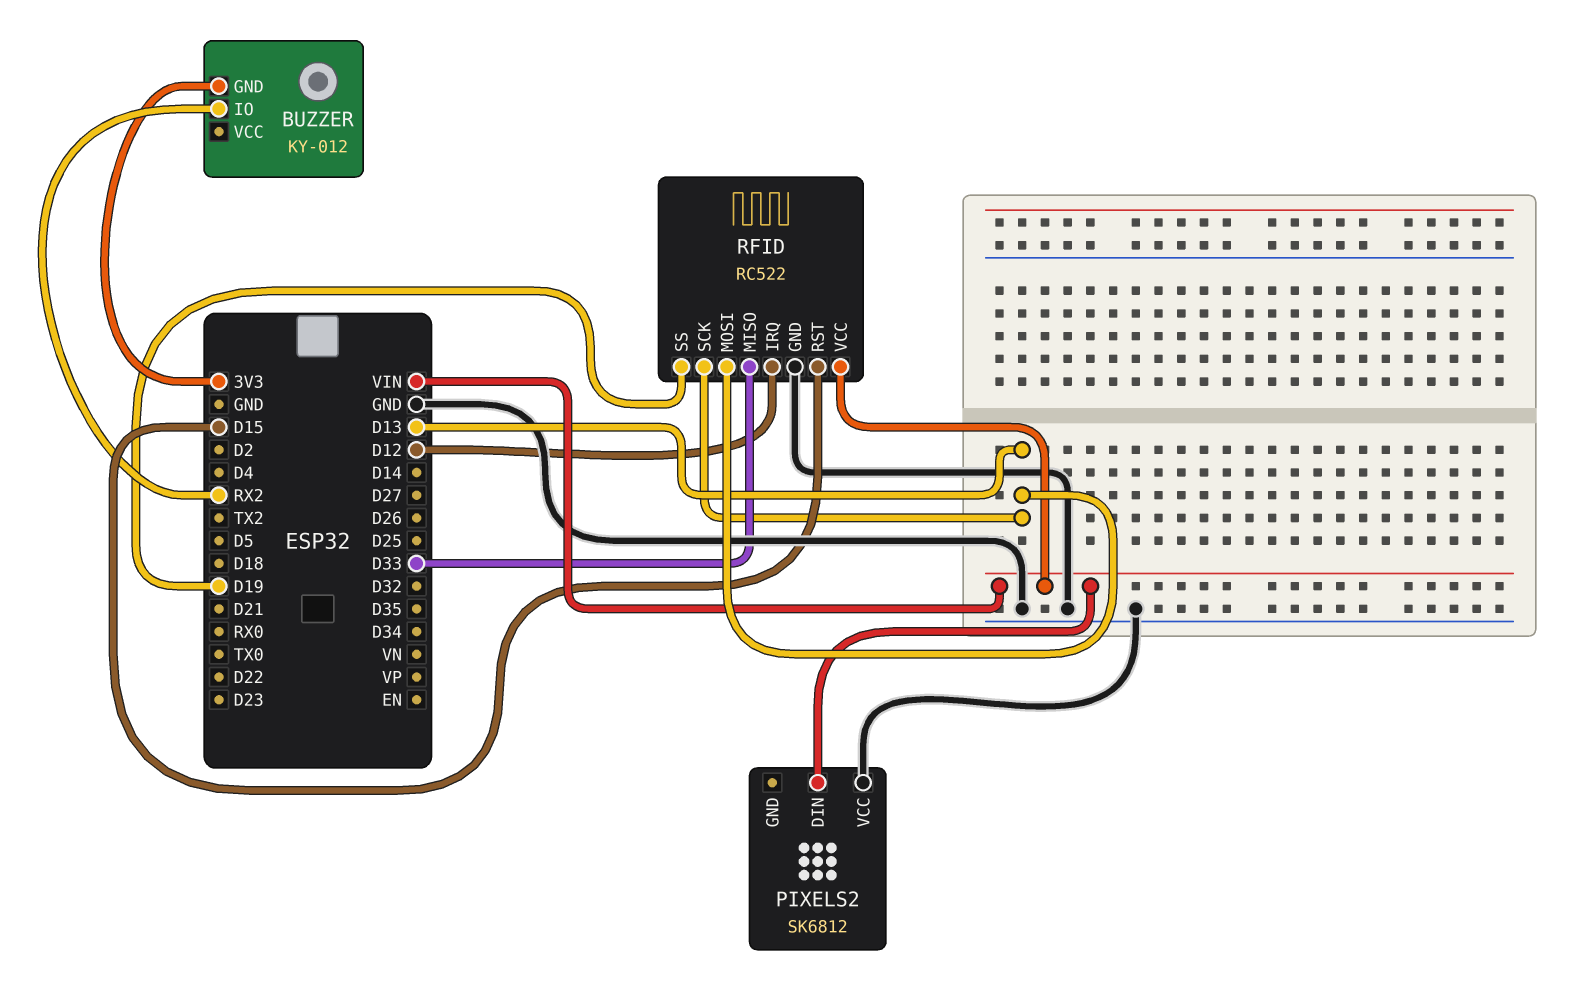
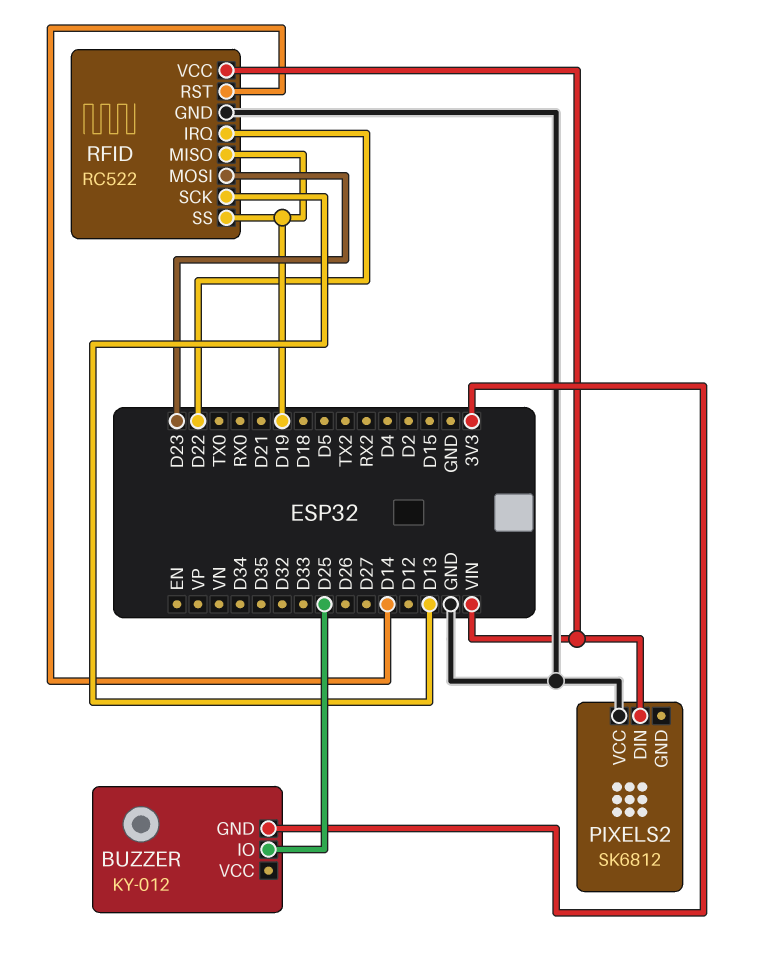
BUZZER pin IO: RX2 -> D25
RFID pin IRQ: D12 -> D22
RFID pin MISO: D33 -> D19
RFID pin MOSI: D13 -> D23
RFID pin RST: D15 -> D14

